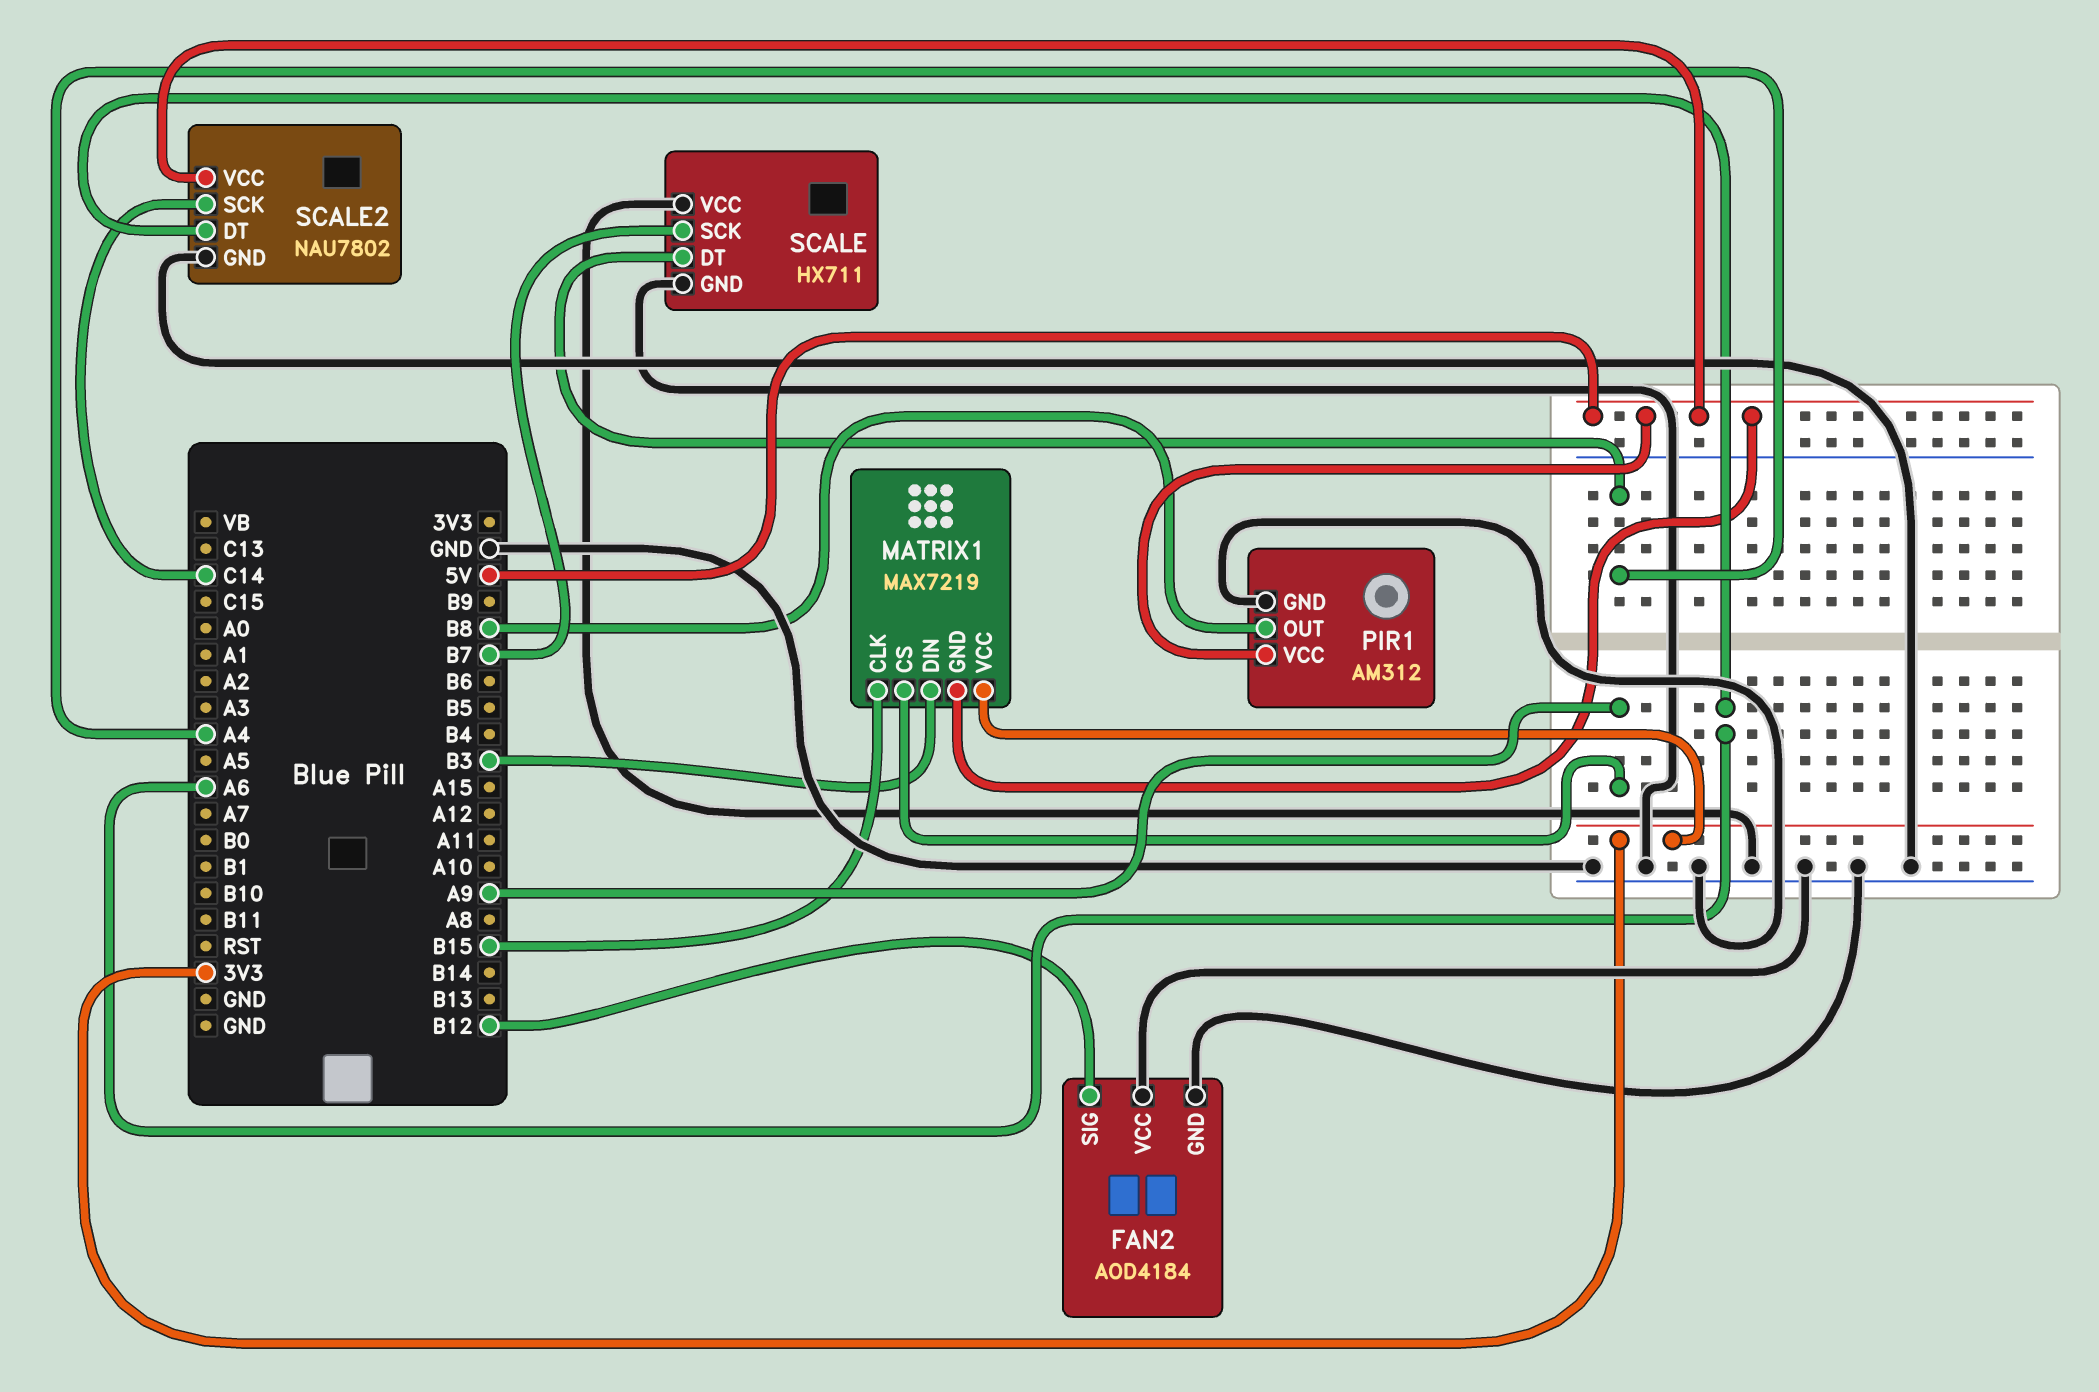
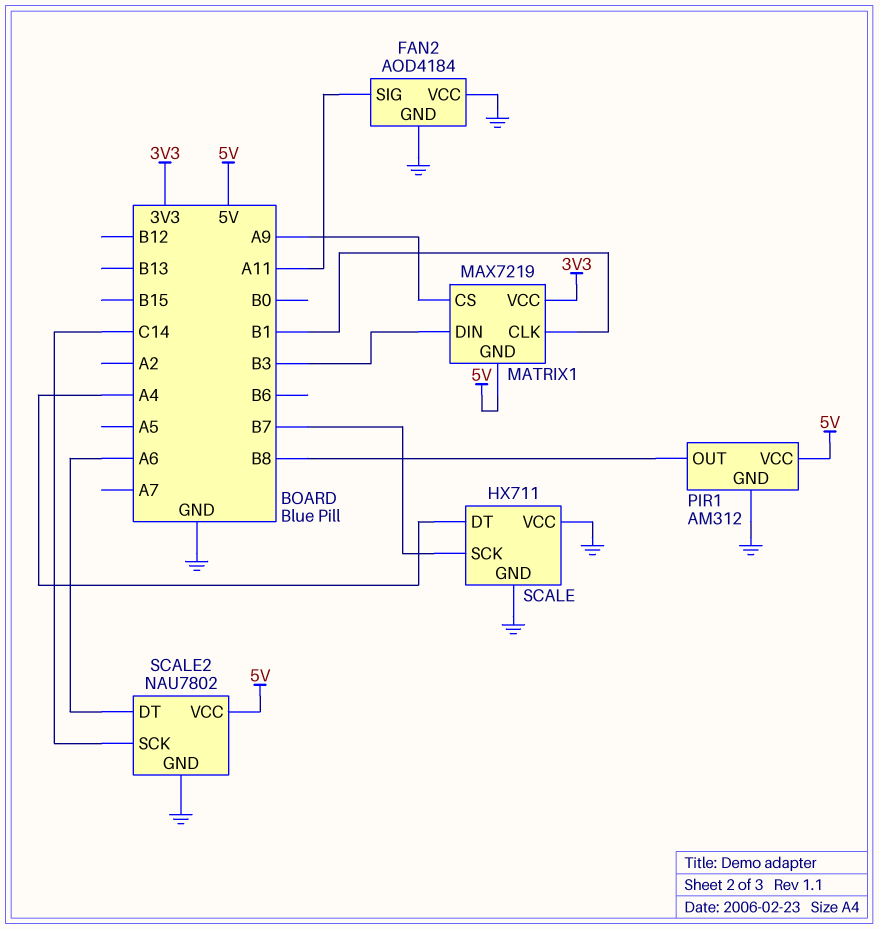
FAN2 pin SIG: B12 -> A11
MATRIX1 pin CLK: B15 -> B1

